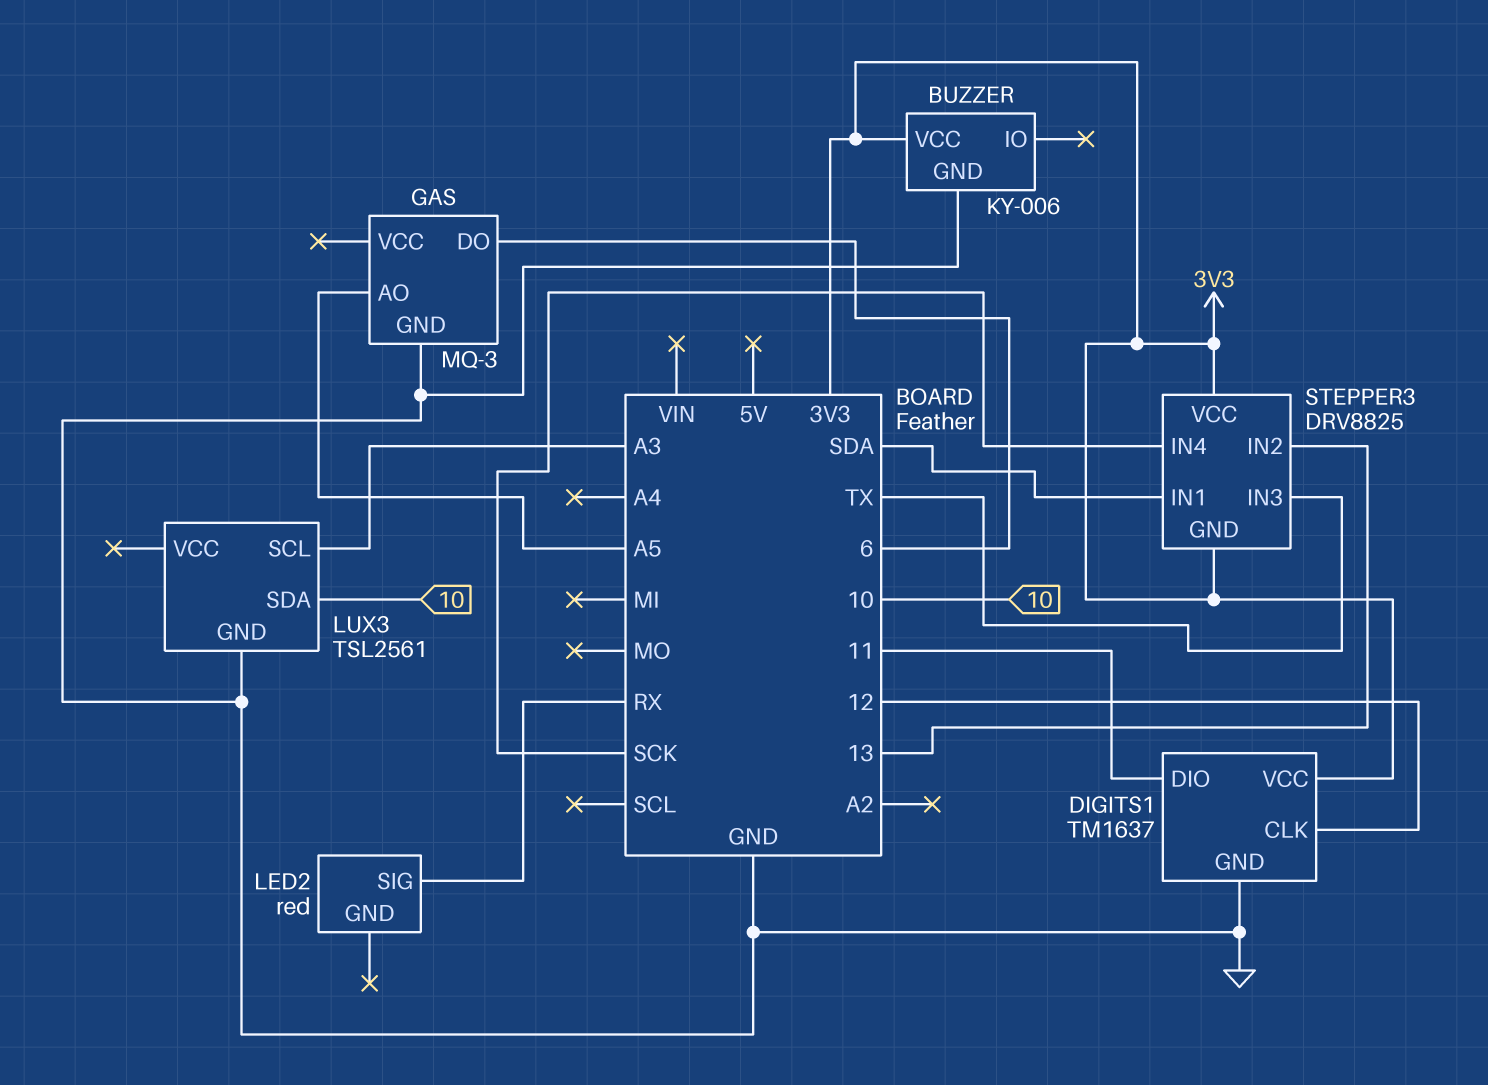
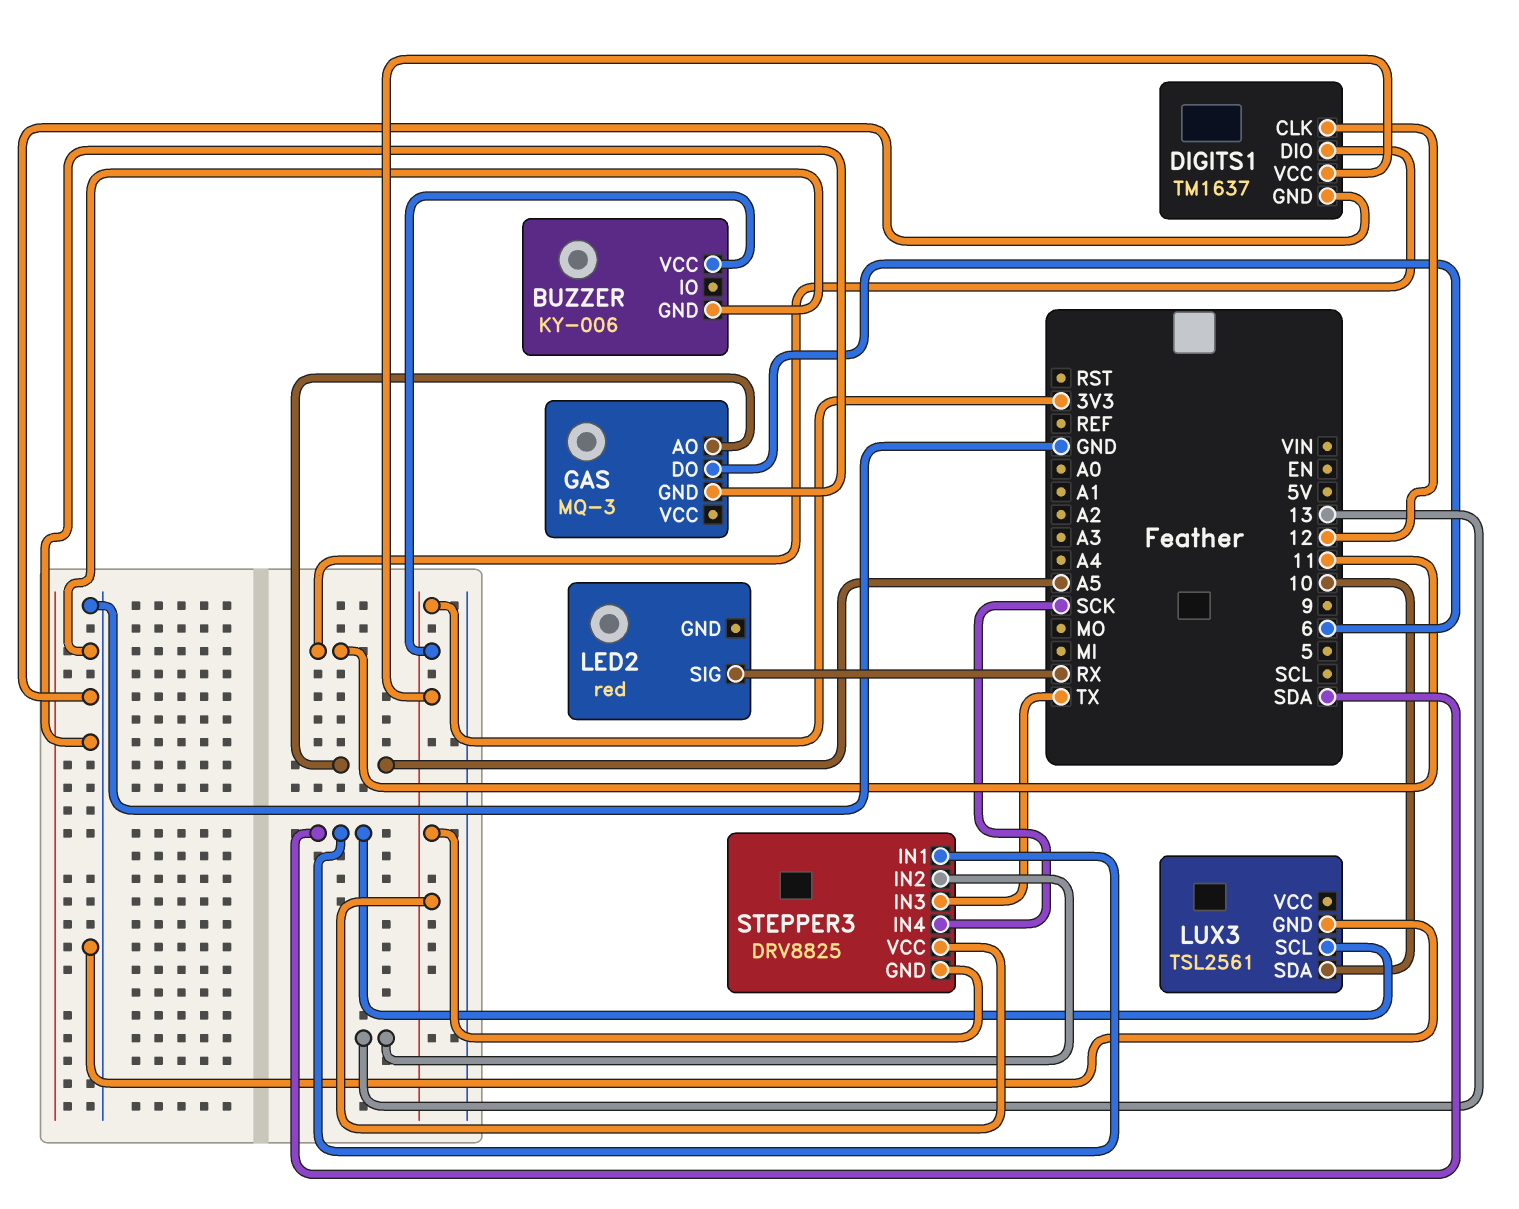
LUX3 pin SCL: A3 -> SDA

